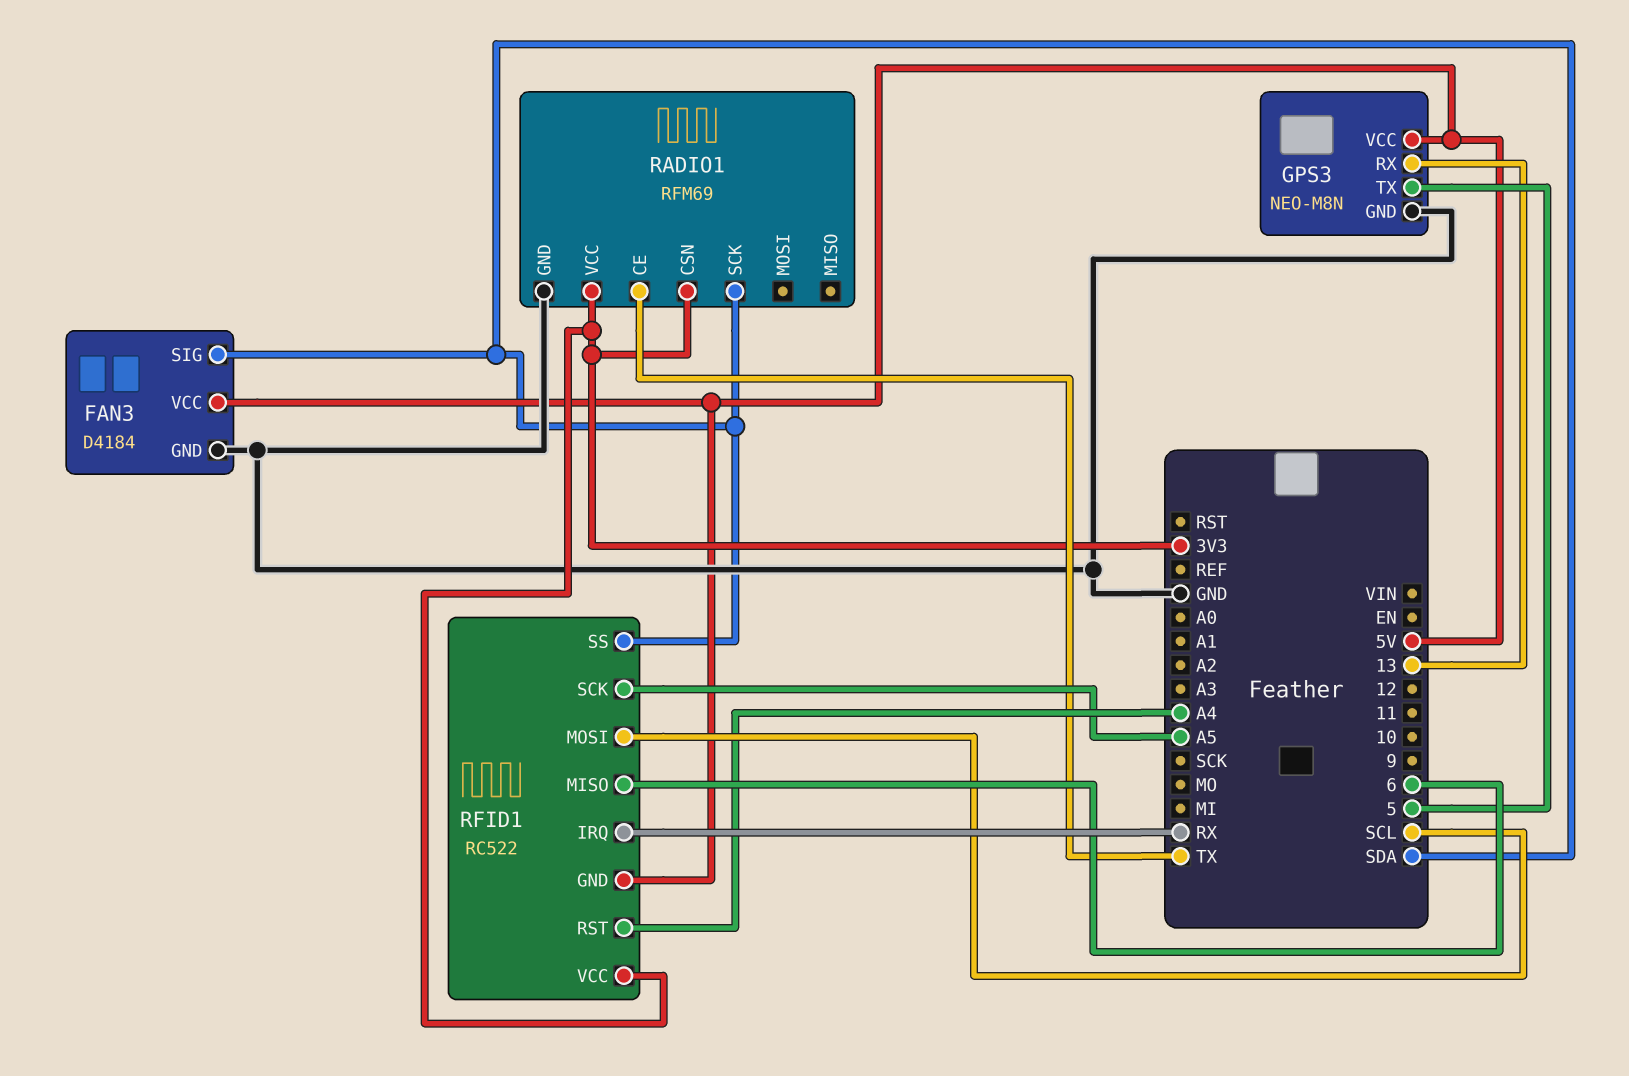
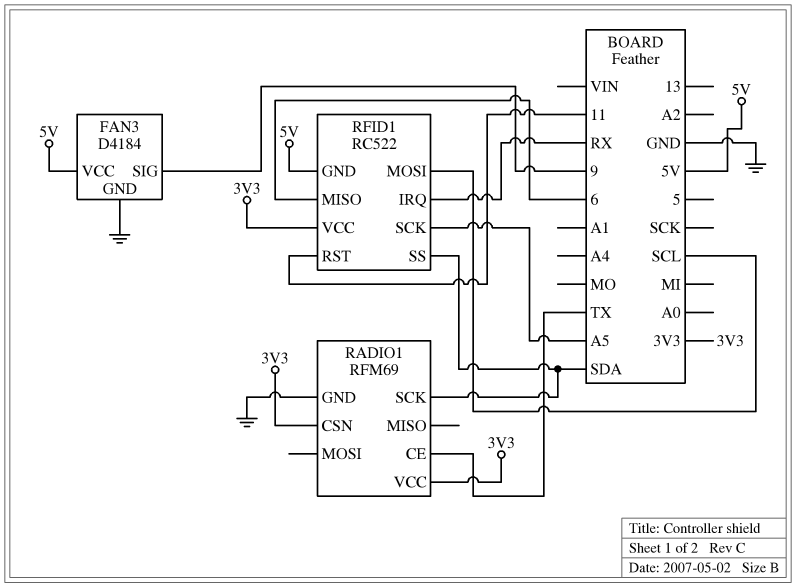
FAN3 pin SIG: SDA -> 9
GPS3: NEO-M8N -> none
GPS3 pin GND: GND -> none
GPS3 pin RX: 13 -> none
GPS3 pin TX: 5 -> none
GPS3 pin VCC: 5V -> none
RFID1 pin RST: A4 -> 11

